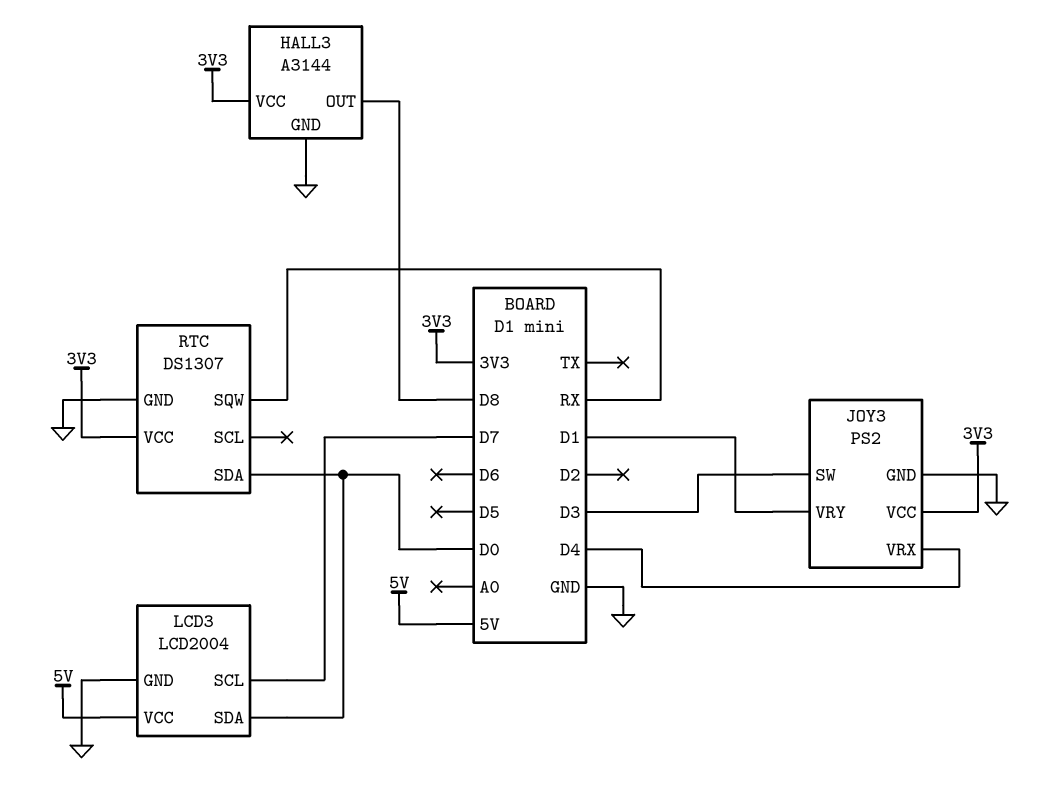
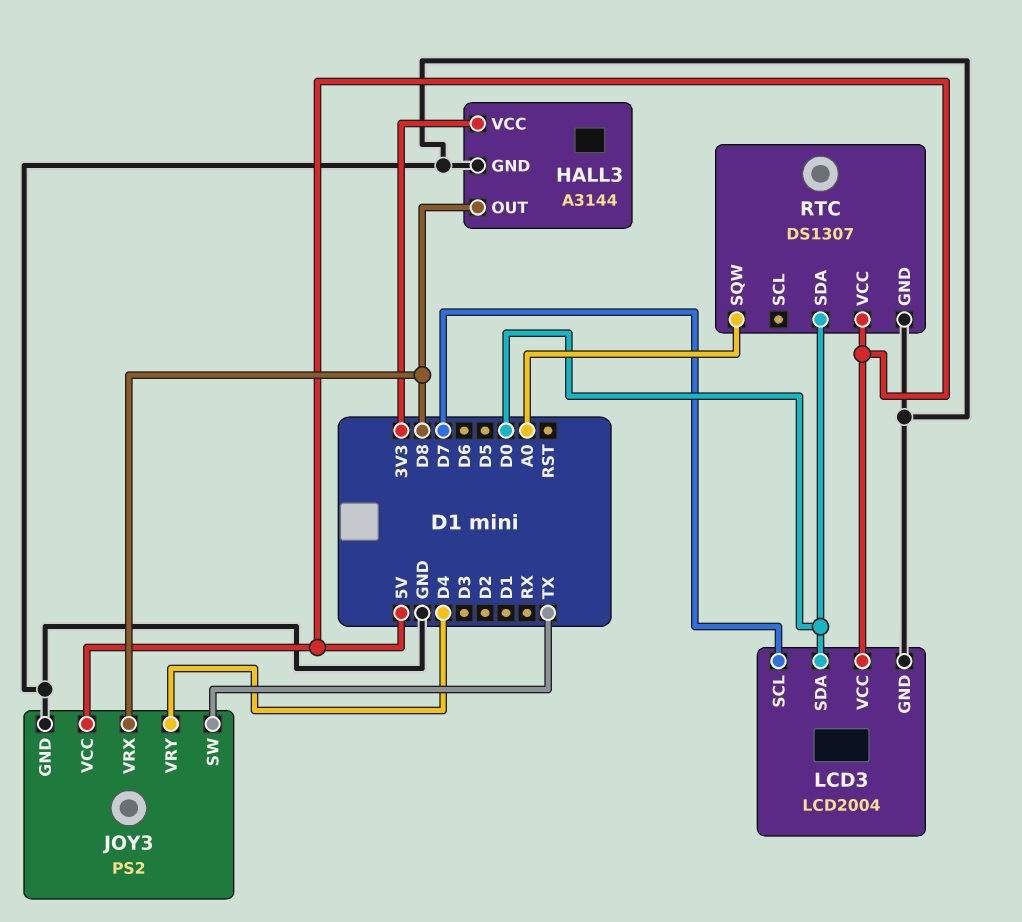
JOY3 pin SW: D3 -> TX
JOY3 pin VCC: 3V3 -> 5V
JOY3 pin VRX: D4 -> D8
JOY3 pin VRY: D1 -> D4
RTC pin SQW: RX -> A0
RTC pin VCC: 3V3 -> 5V

